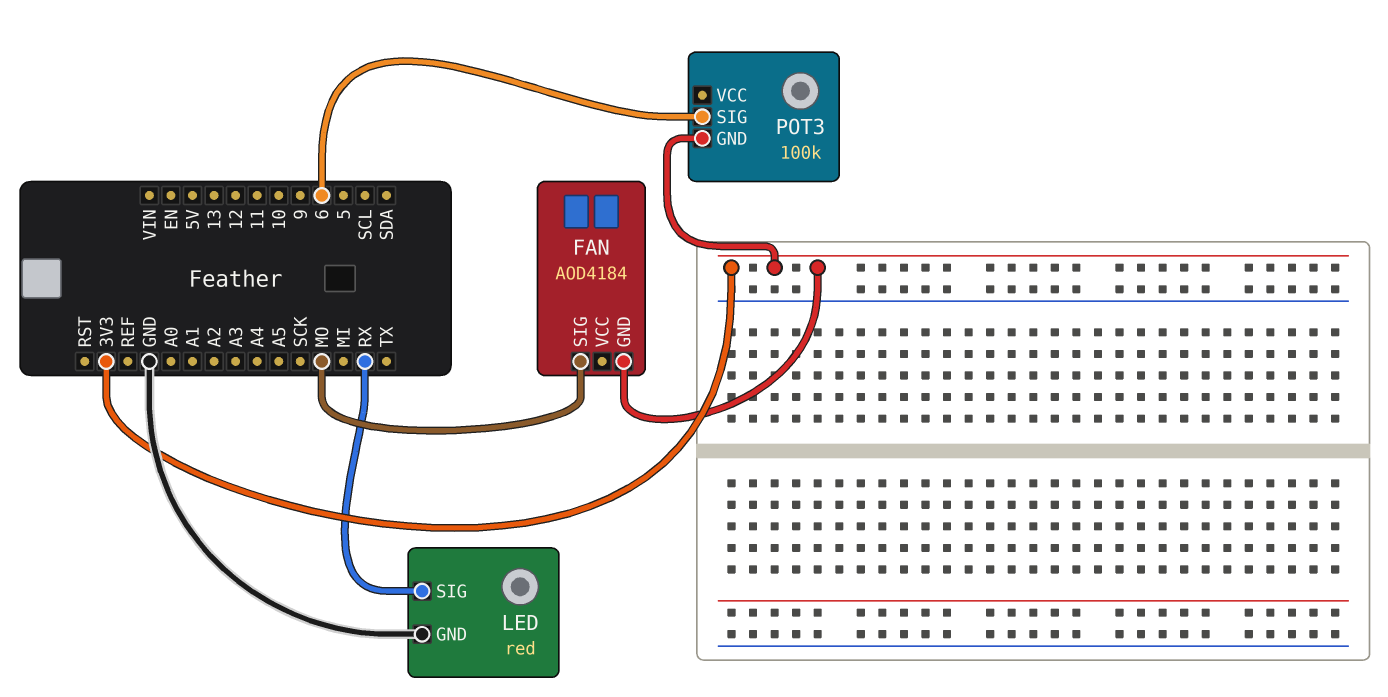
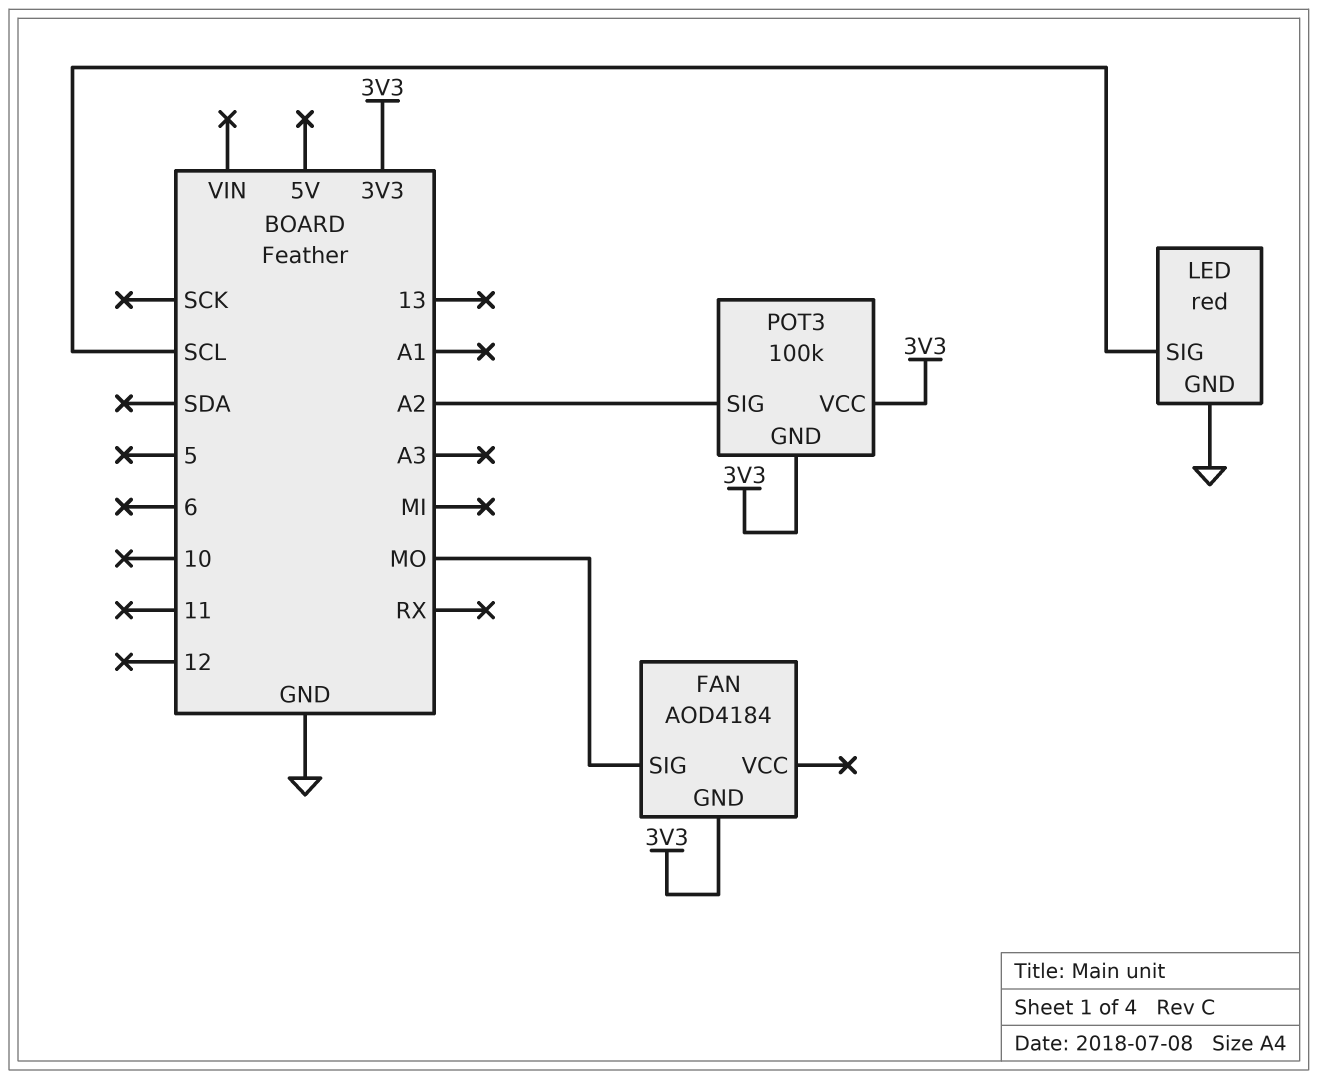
LED pin SIG: RX -> SCL
POT3 pin SIG: 6 -> A2
POT3 pin VCC: none -> 3V3

